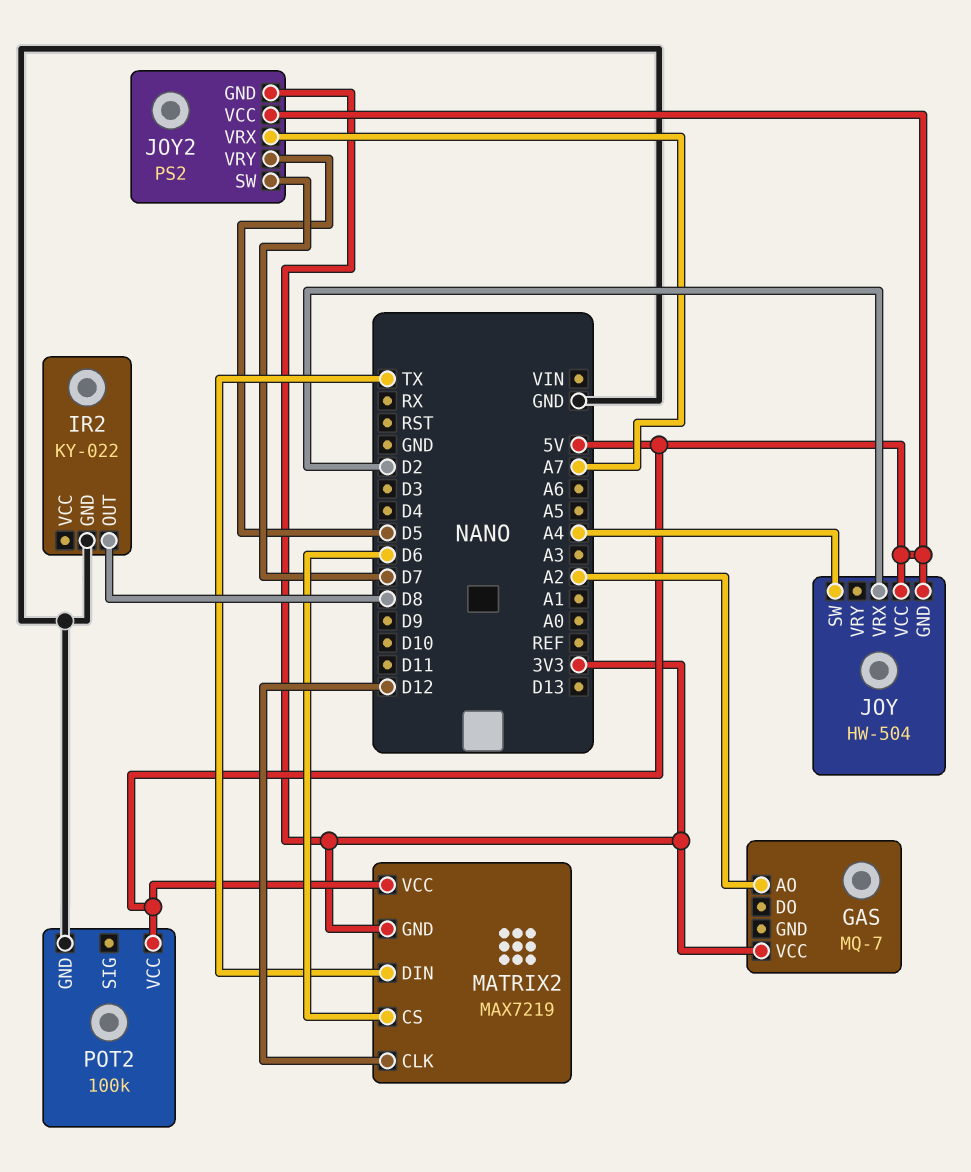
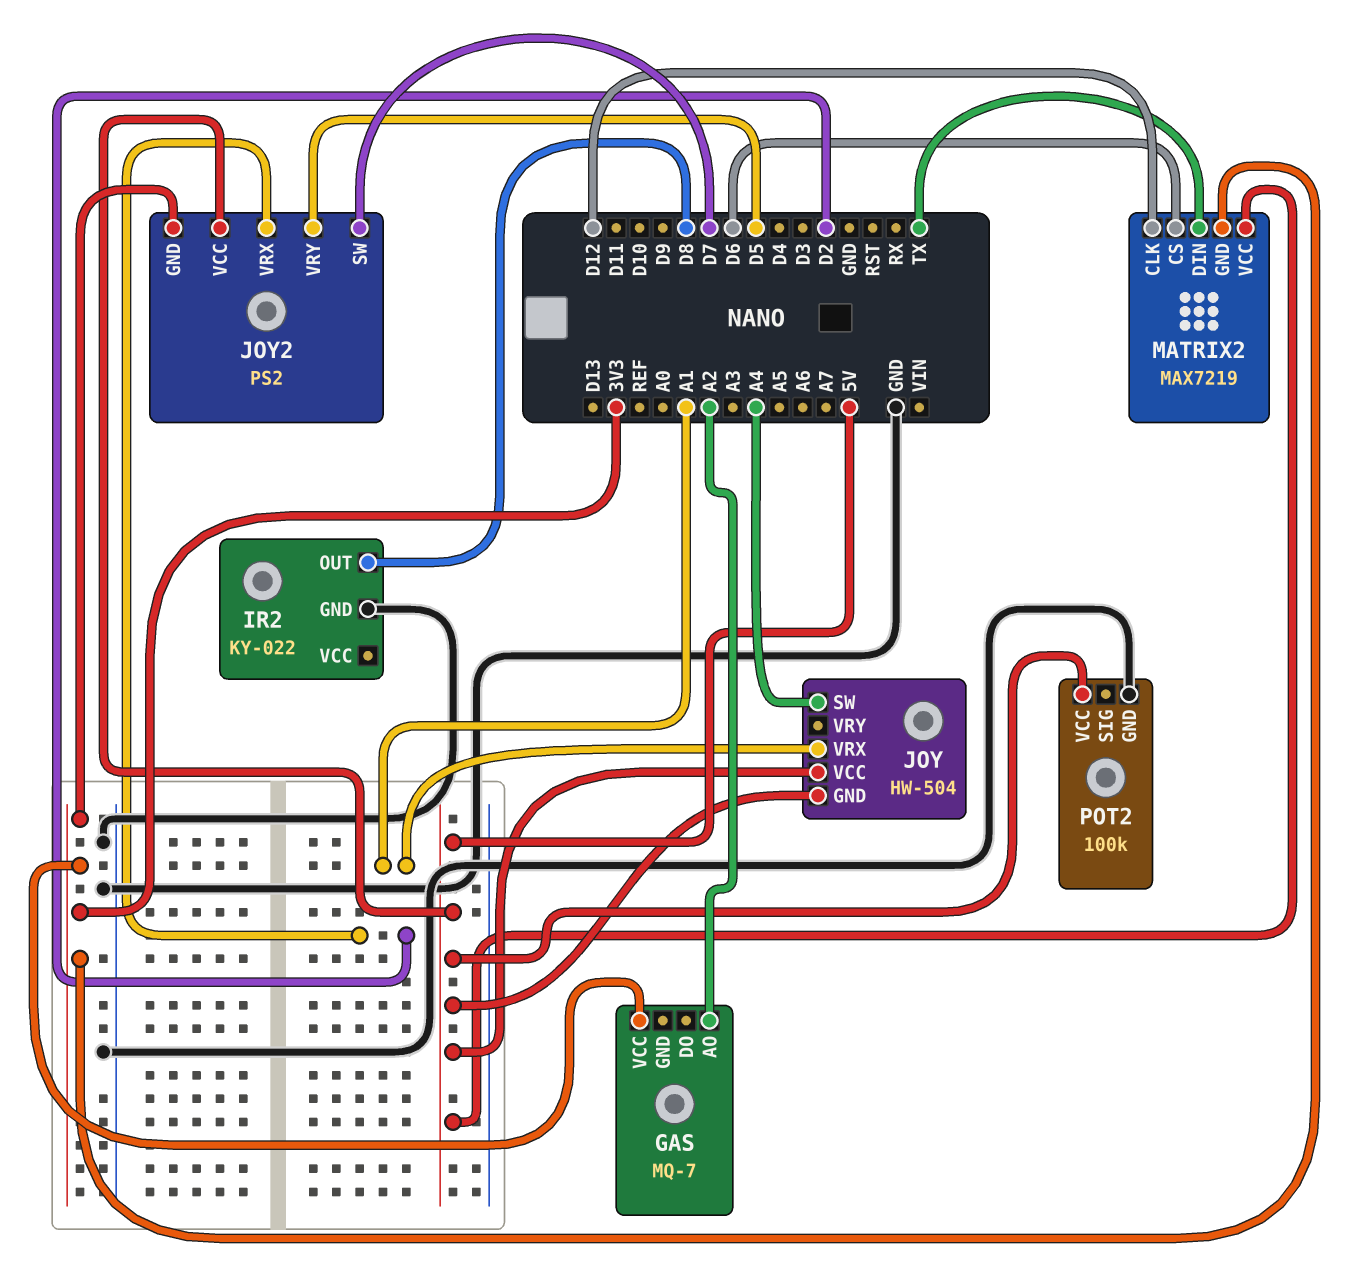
JOY pin VRX: D2 -> A1
JOY2 pin VRX: A7 -> D2

